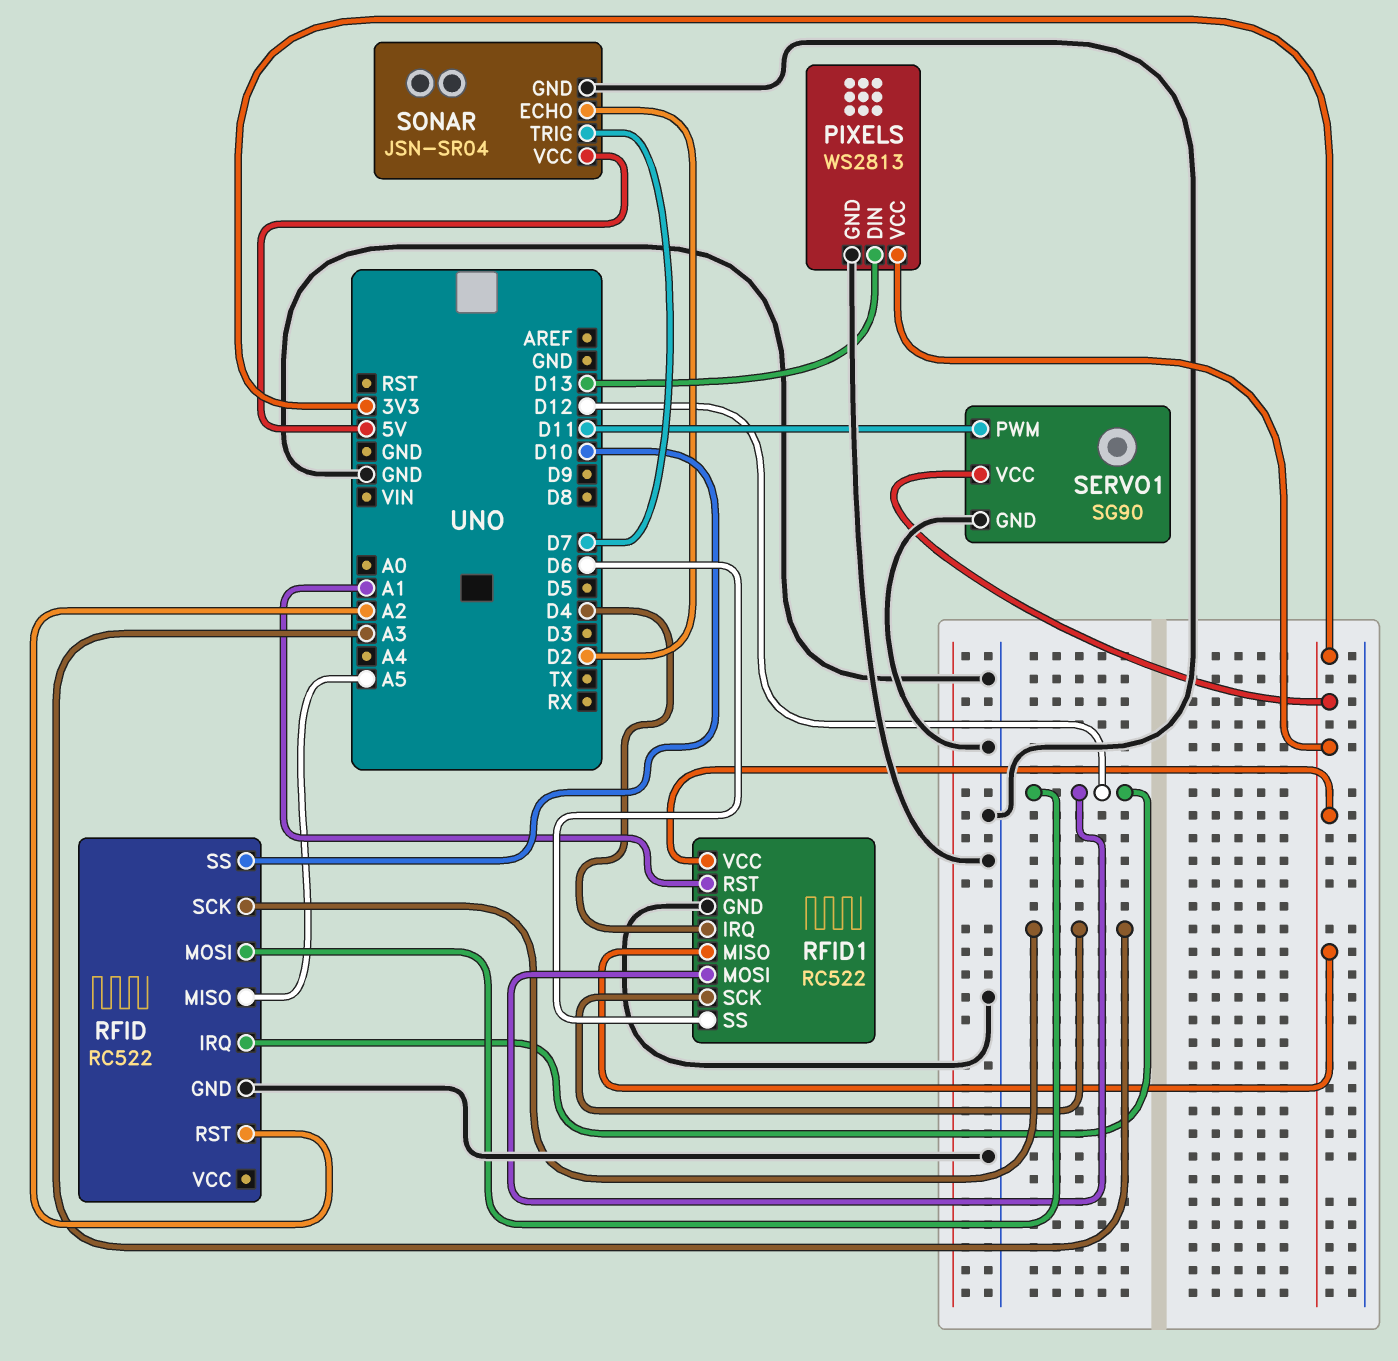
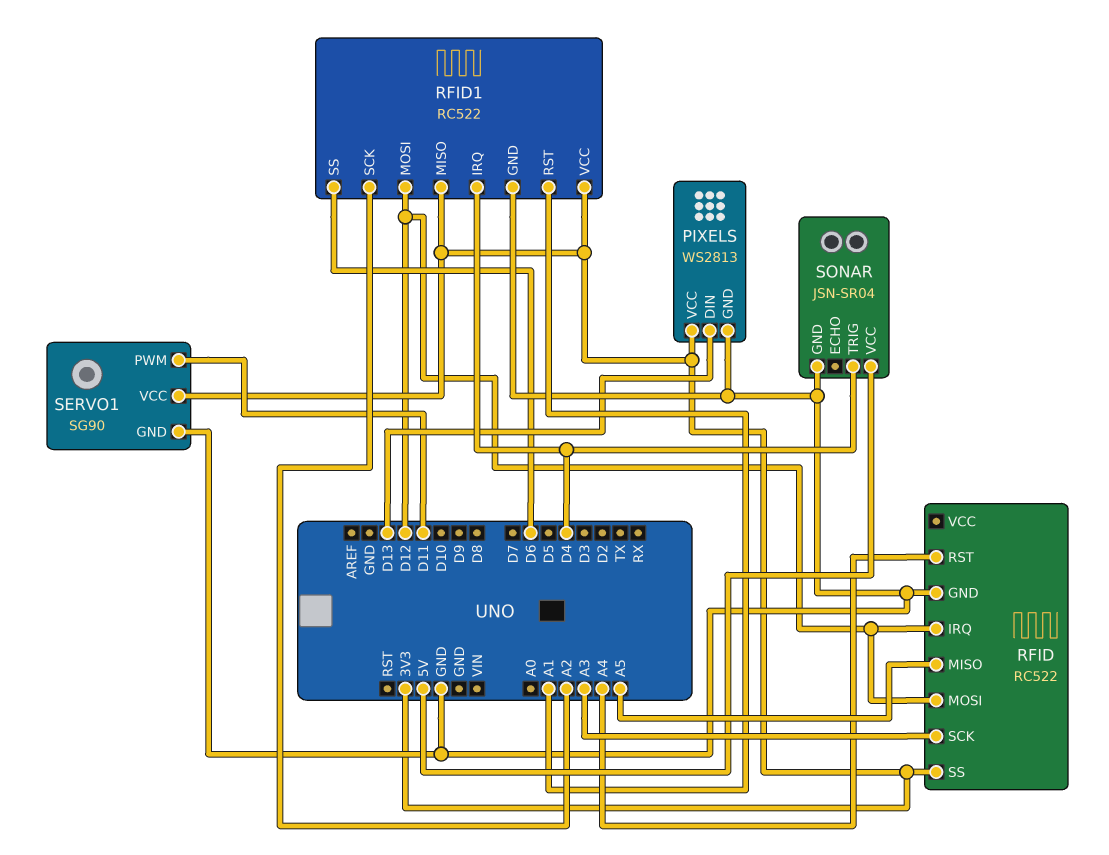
RFID pin RST: A2 -> A4
RFID pin SS: D10 -> 3V3
RFID1 pin SCK: A3 -> A2
SONAR pin ECHO: D2 -> none
SONAR pin TRIG: D7 -> D4

